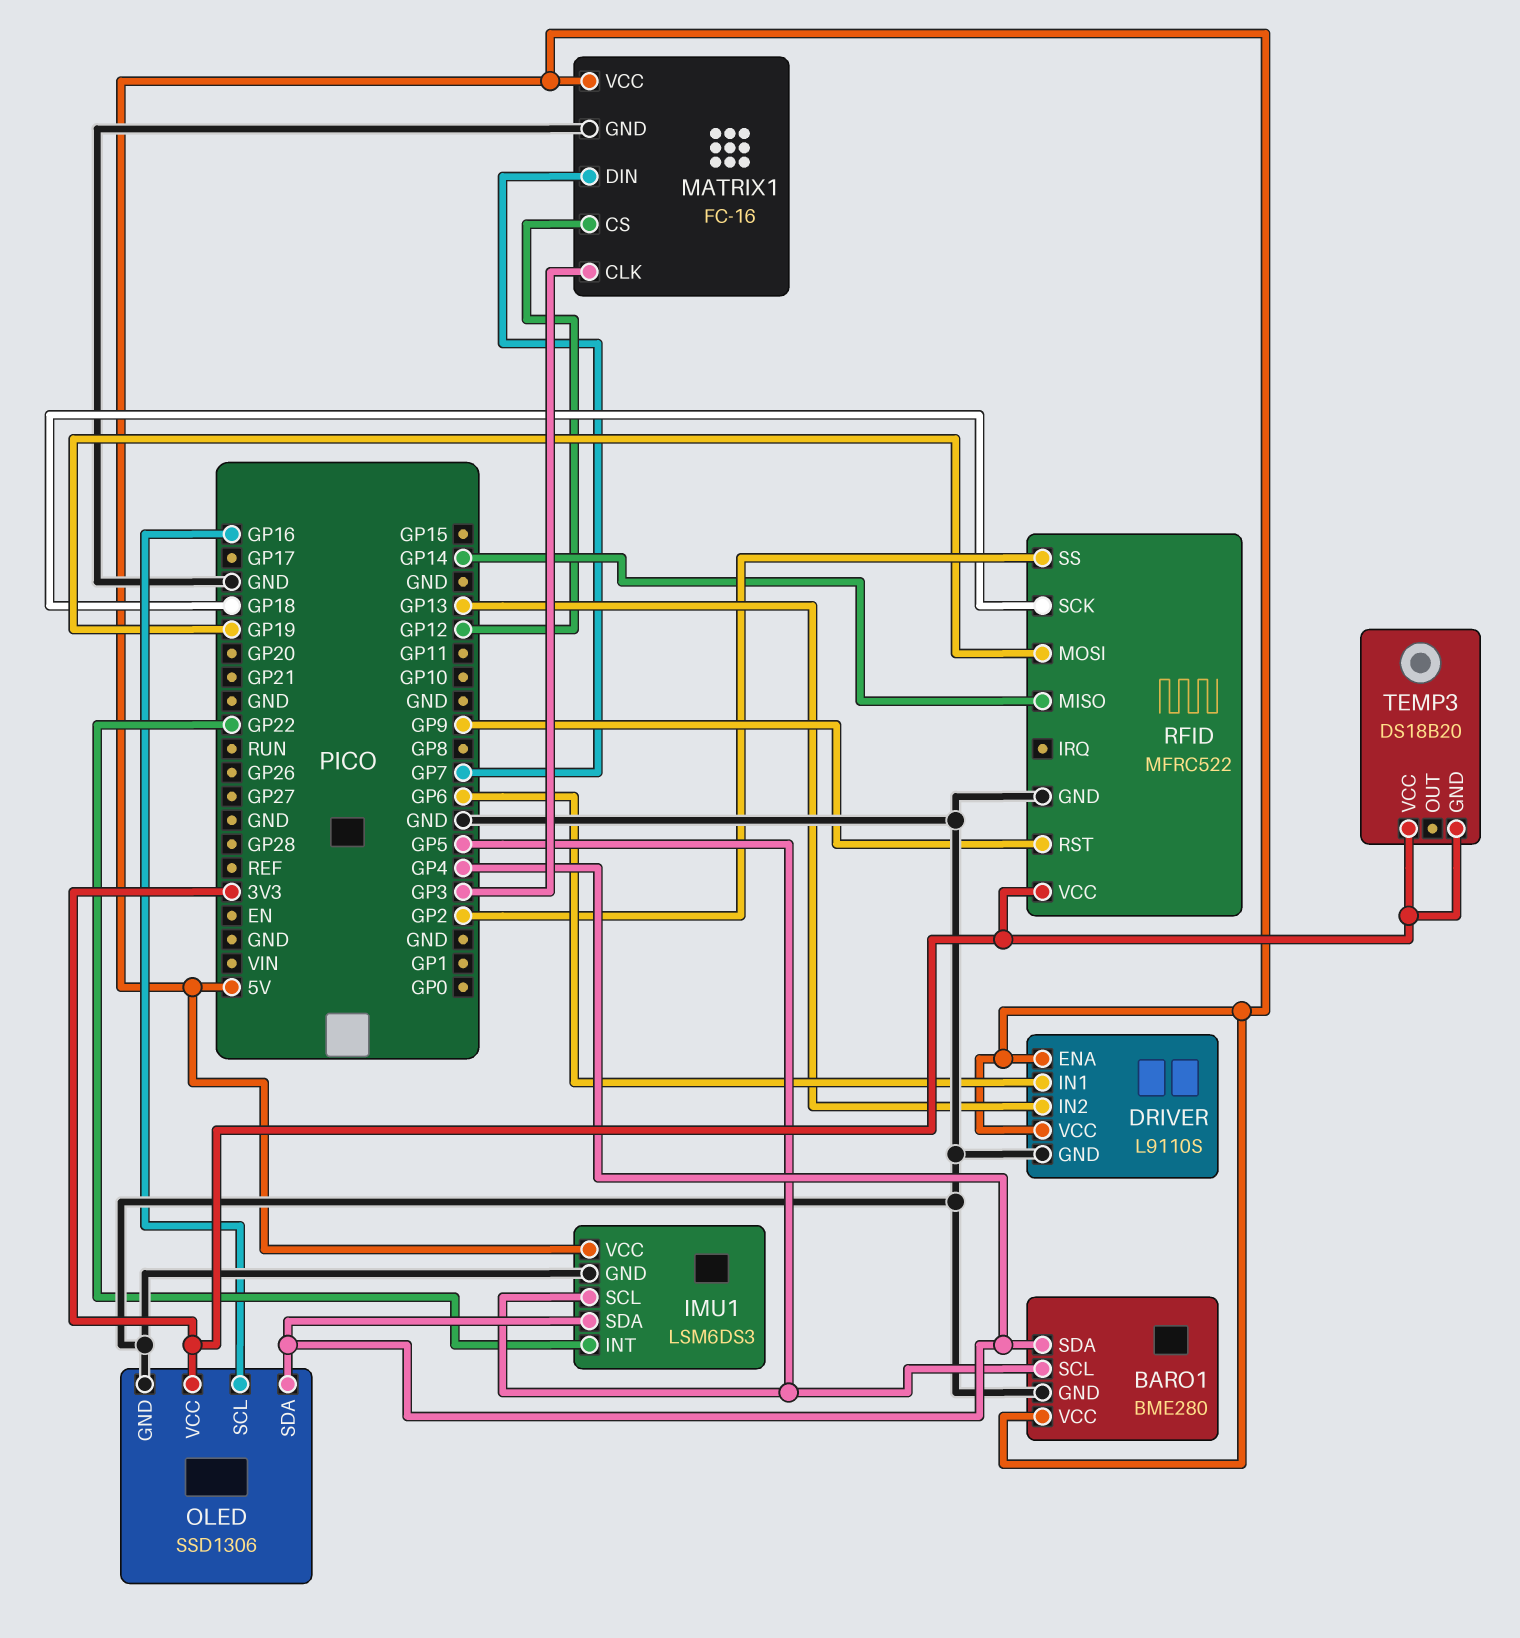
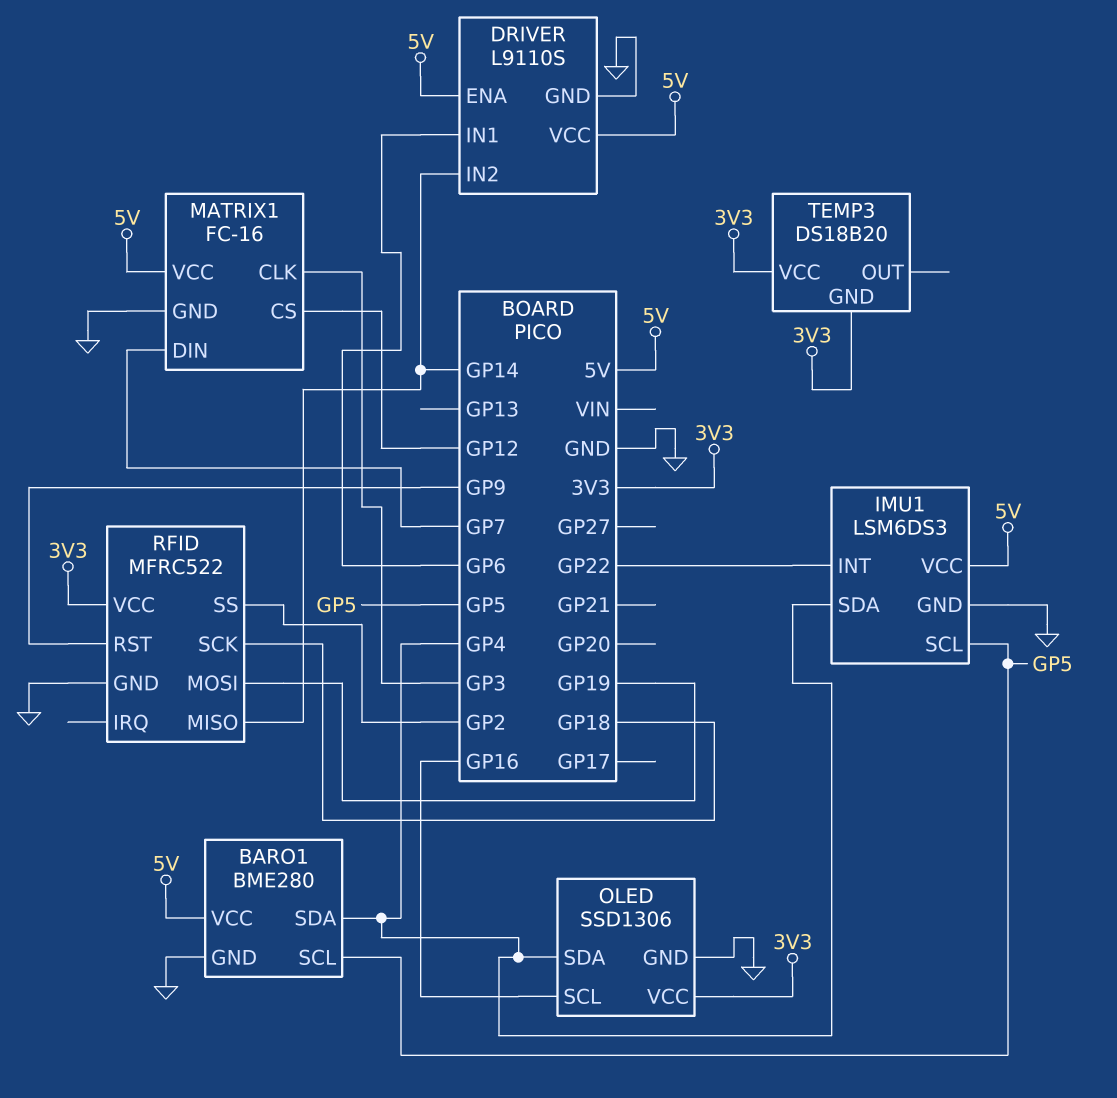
DRIVER pin IN2: GP13 -> GP14

